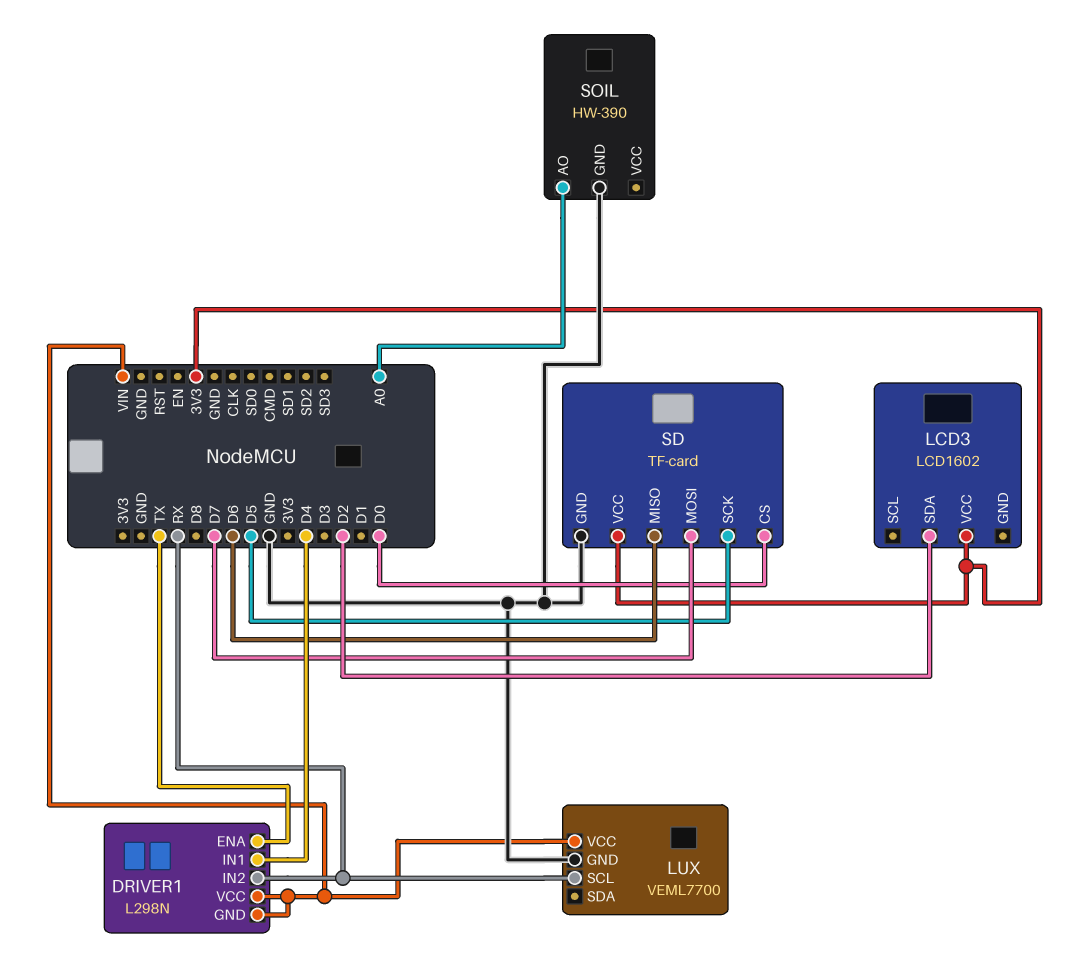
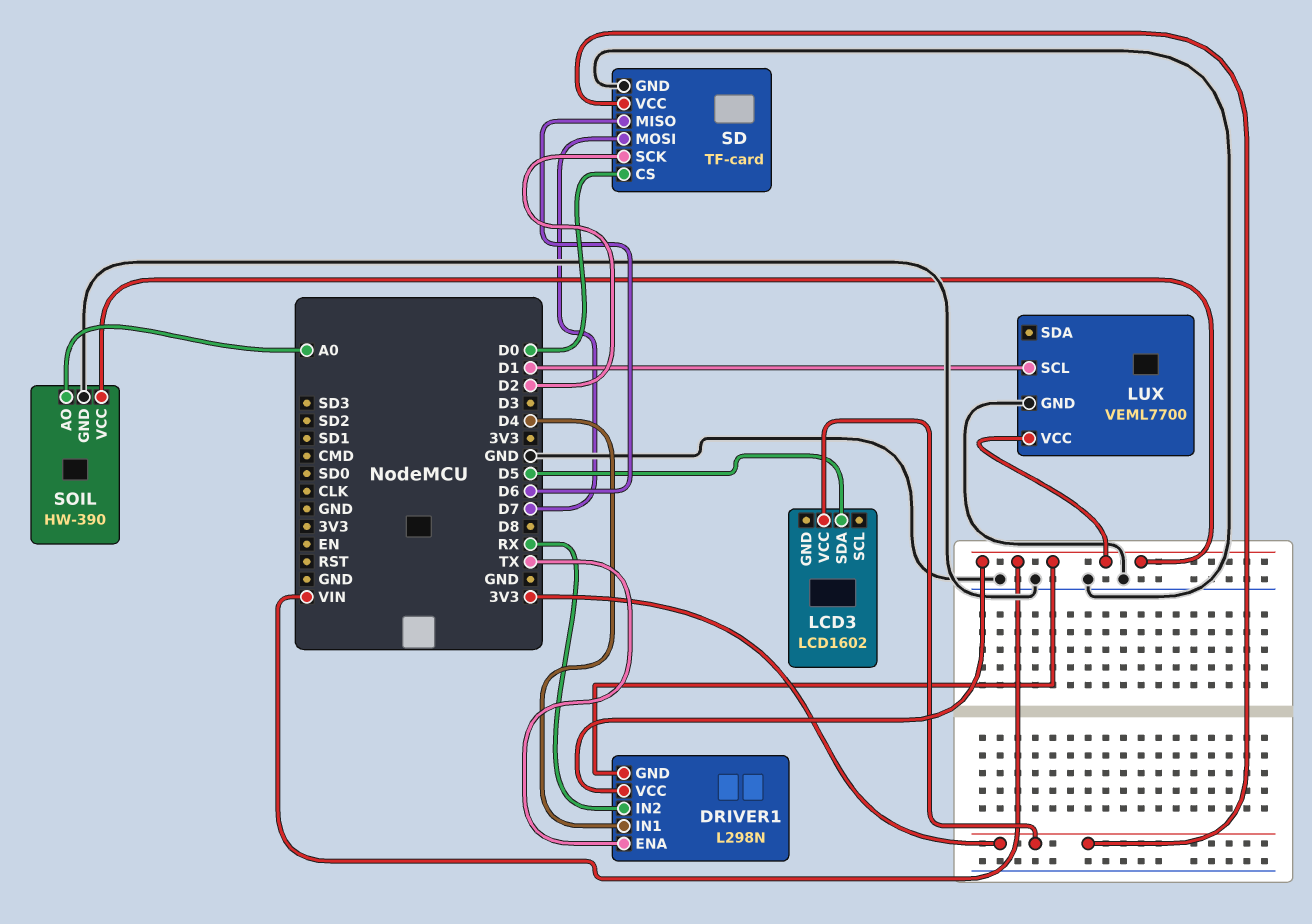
LCD3 pin SDA: D2 -> D5
LUX pin SCL: RX -> D1
SD pin SCK: D5 -> D2
SOIL pin VCC: none -> VIN

